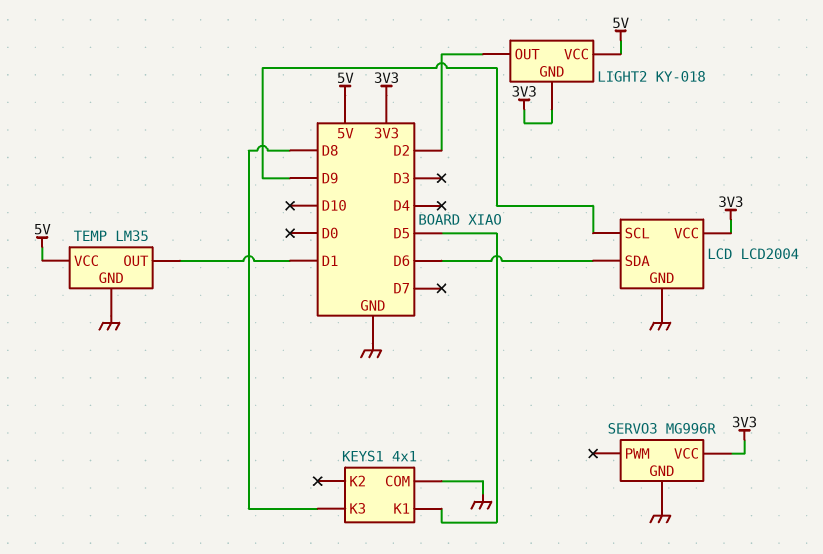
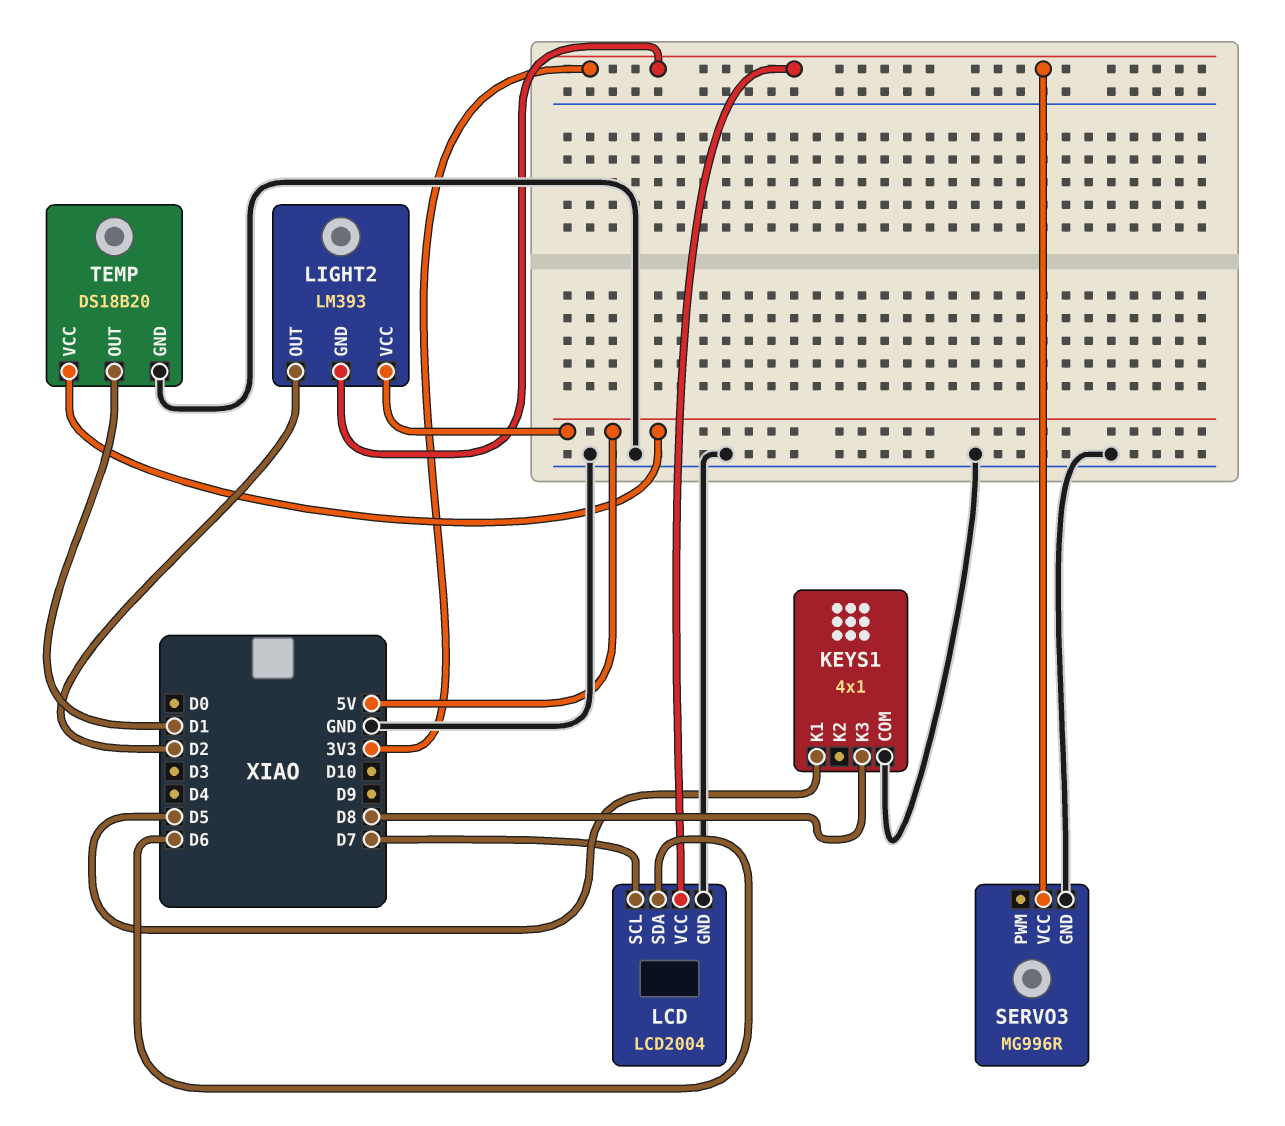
LCD pin SCL: D9 -> D7
LIGHT2: KY-018 -> LM393
TEMP: LM35 -> DS18B20

